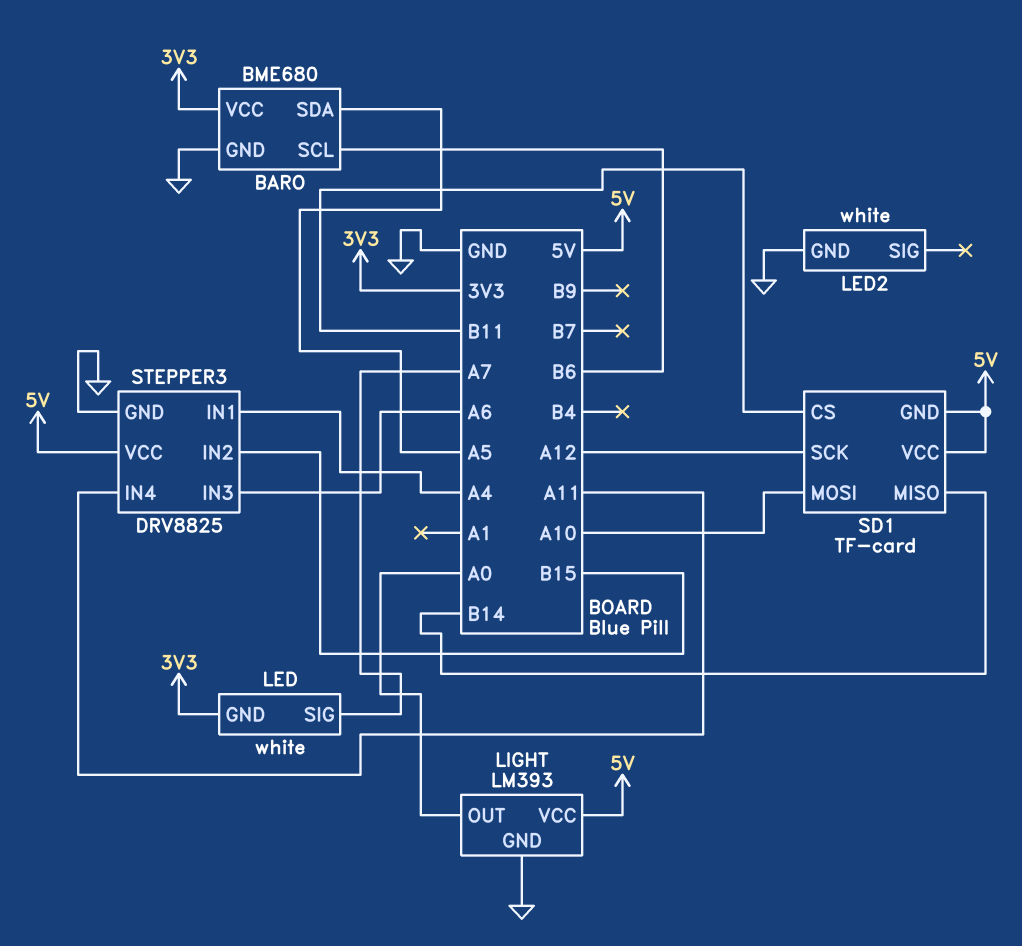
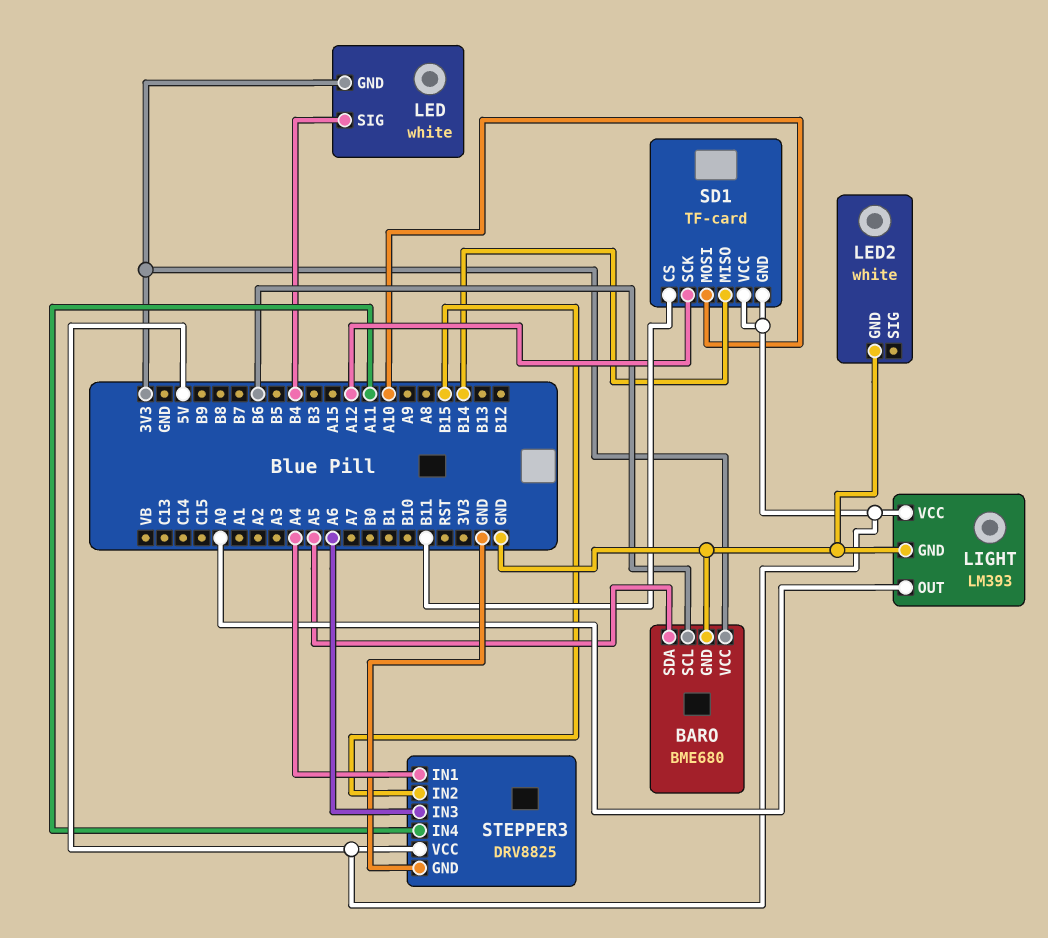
LED pin SIG: A7 -> B4

